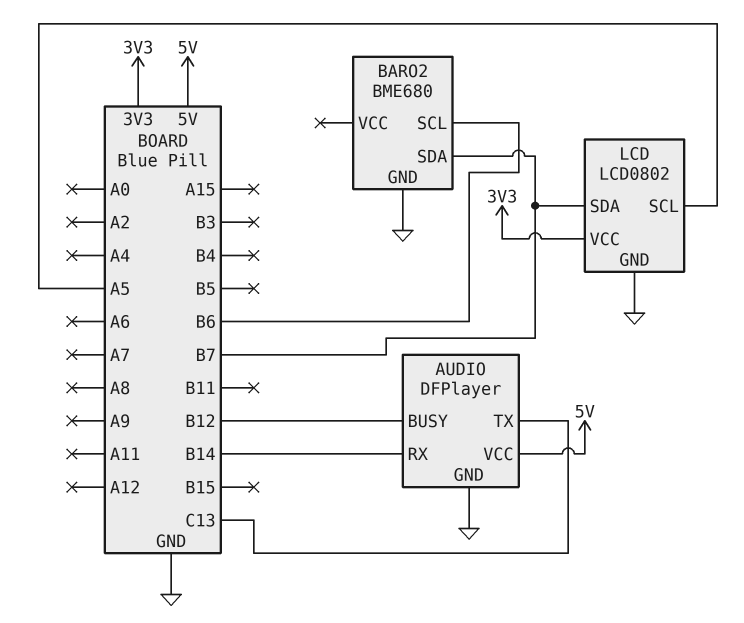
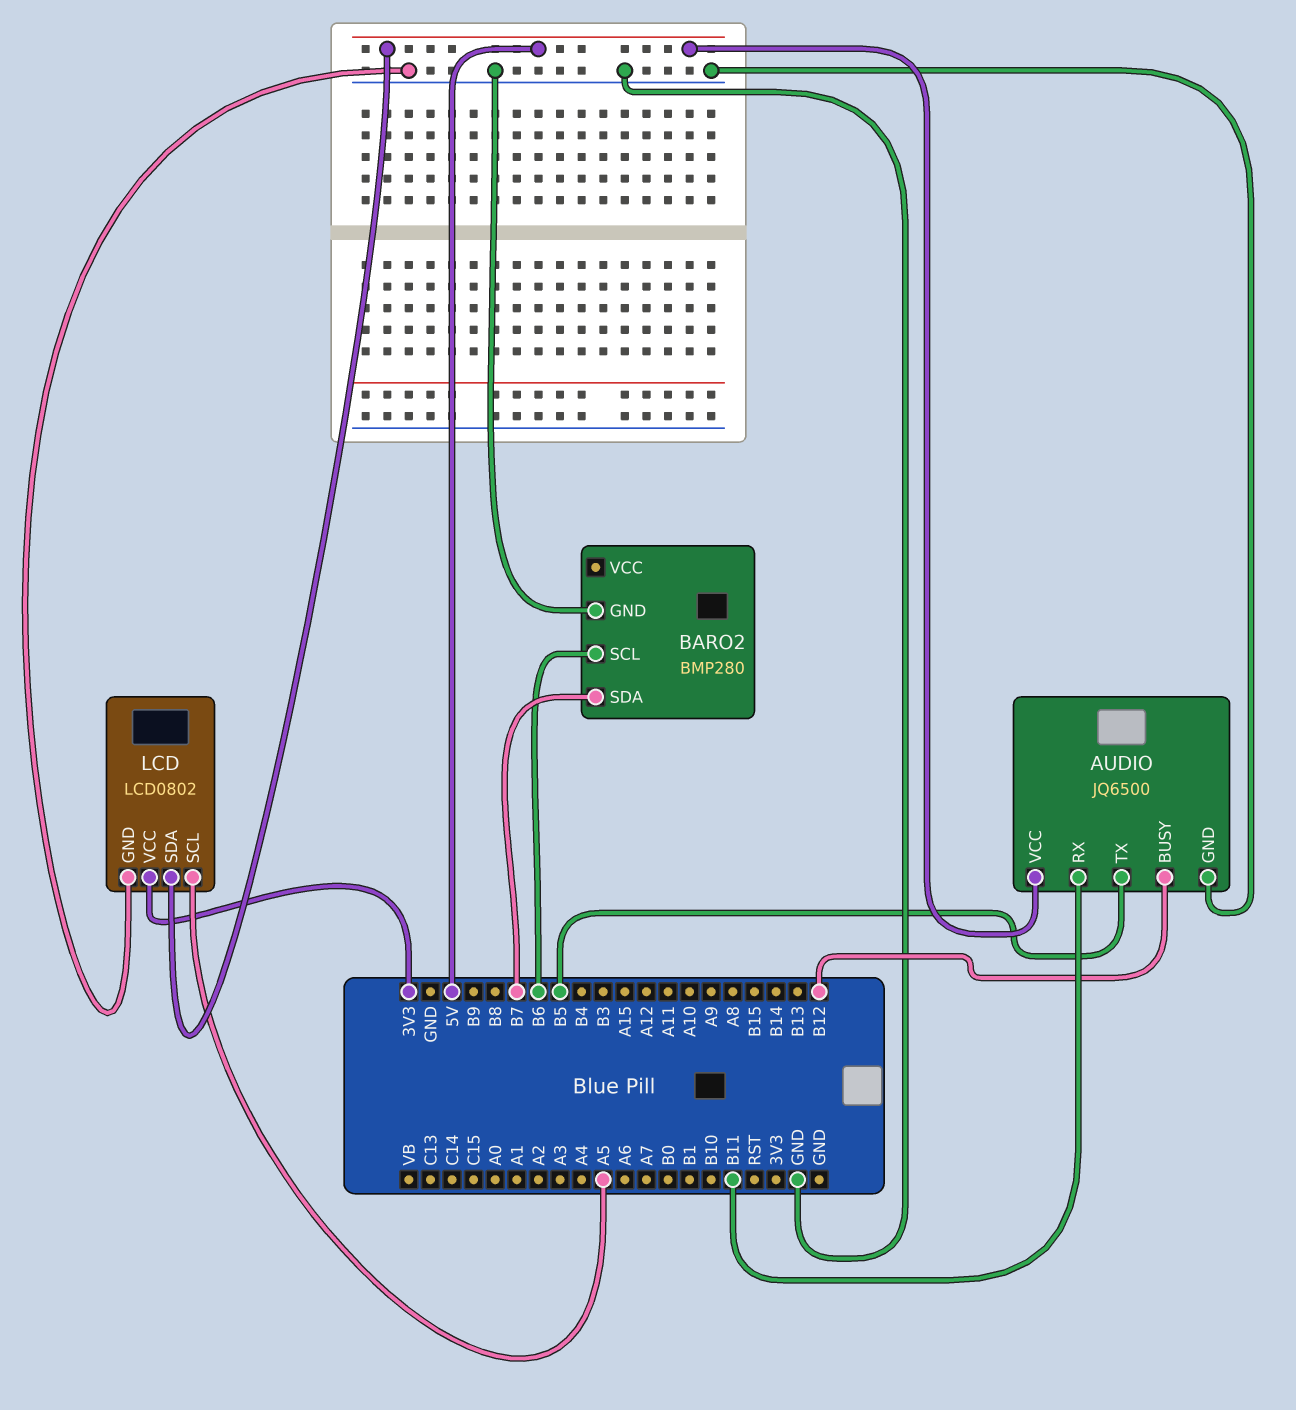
AUDIO: DFPlayer -> JQ6500
AUDIO pin RX: B14 -> B11
AUDIO pin TX: C13 -> B5
BARO2: BME680 -> BMP280
LCD pin SDA: B7 -> 5V

